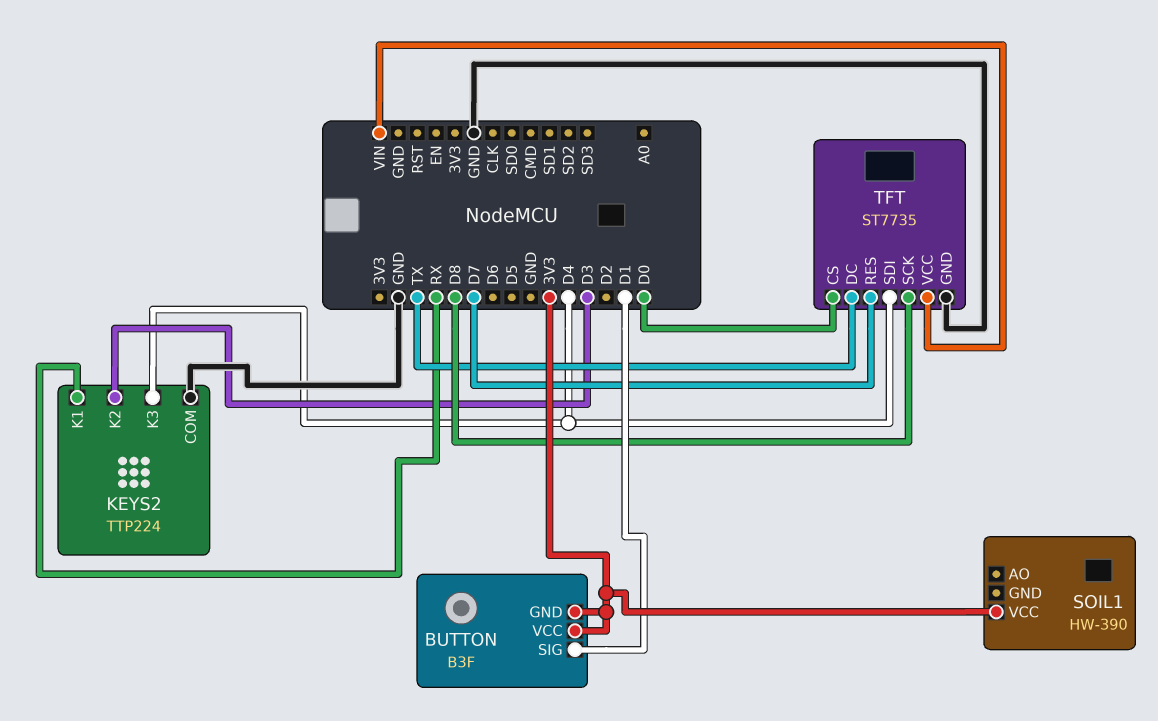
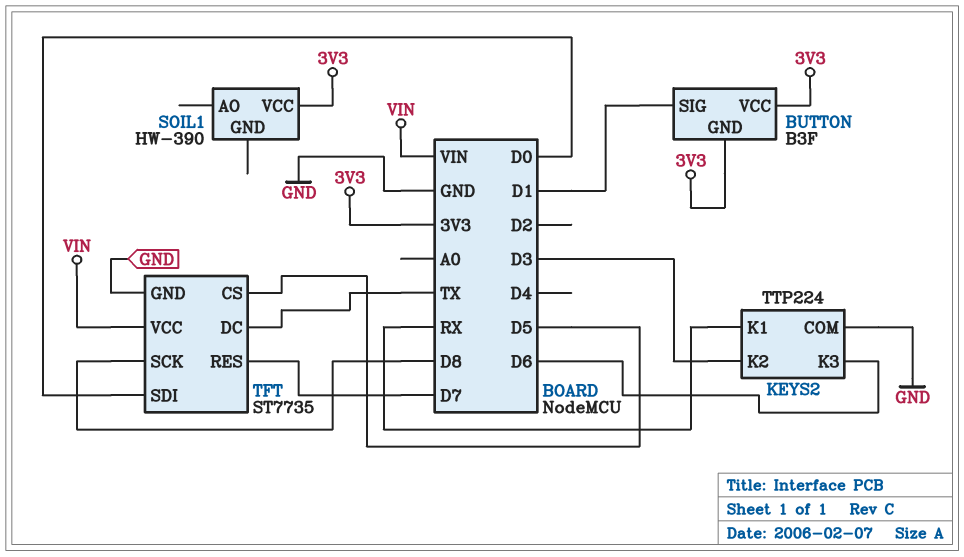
KEYS2 pin K3: D4 -> D6
TFT pin CS: D0 -> D5
TFT pin SDI: D4 -> D0

